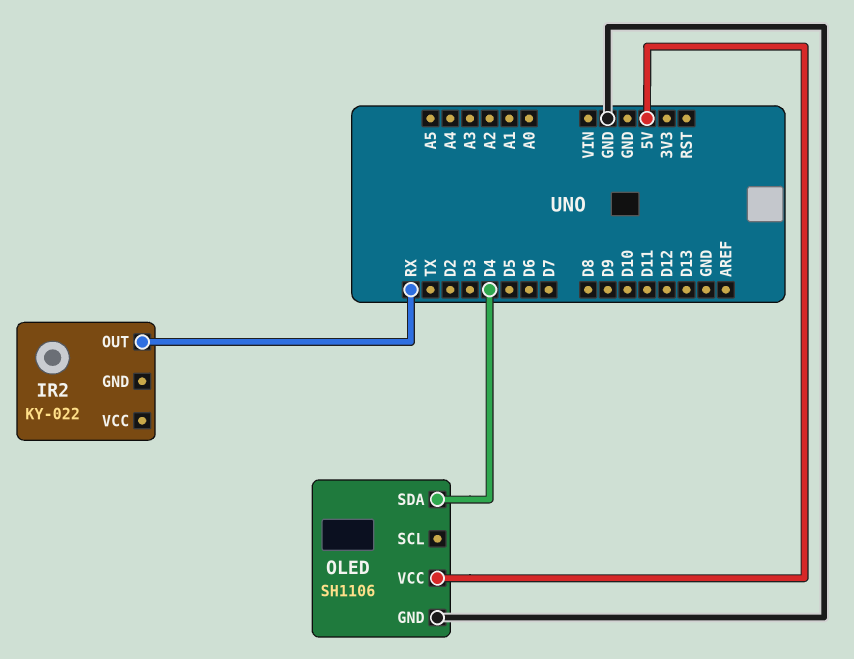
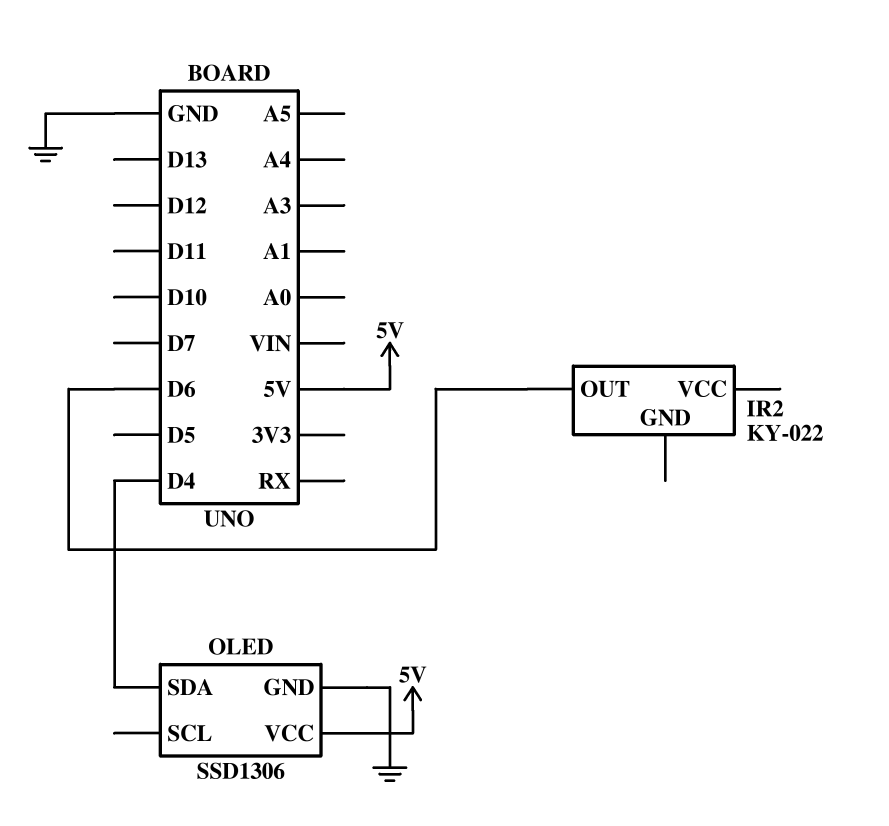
IR2 pin OUT: RX -> D6
OLED: SH1106 -> SSD1306

